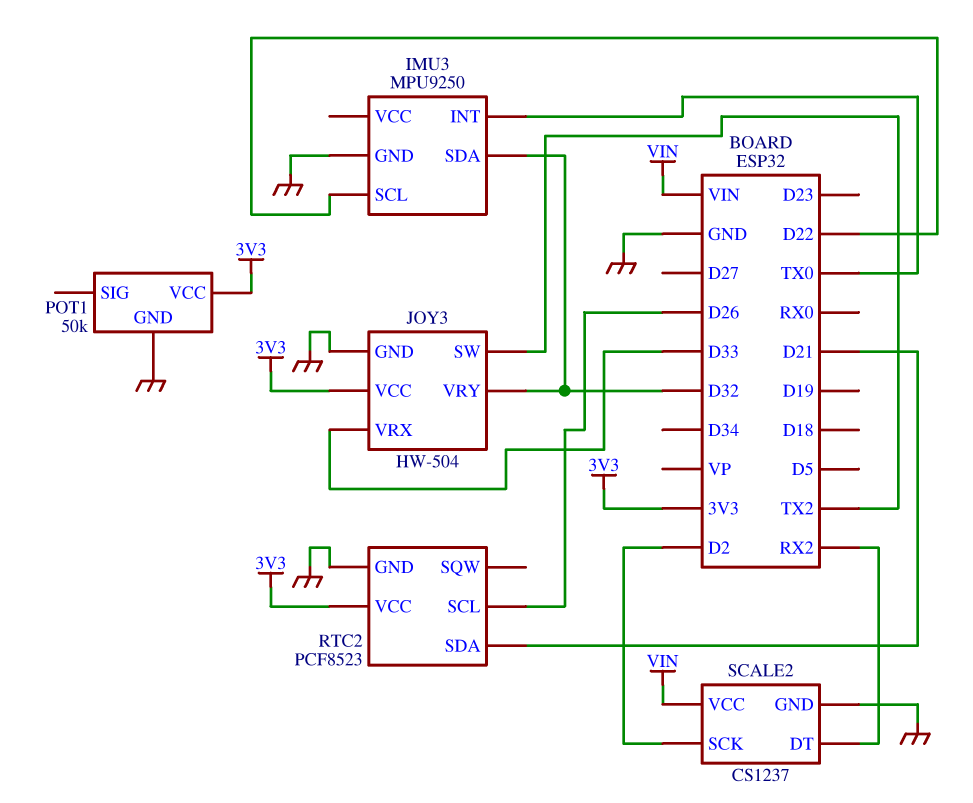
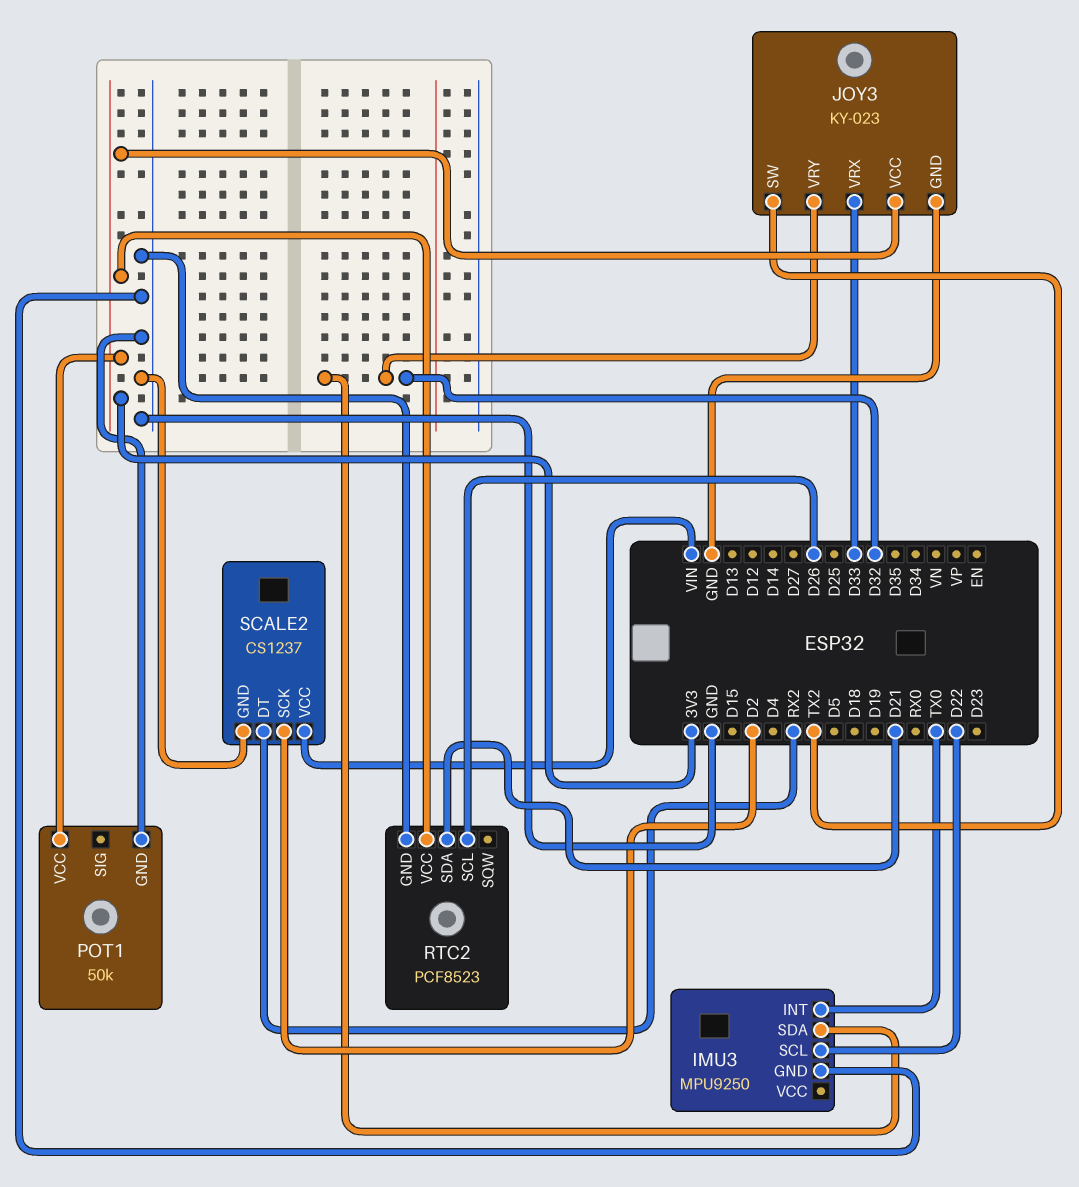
JOY3: HW-504 -> KY-023

